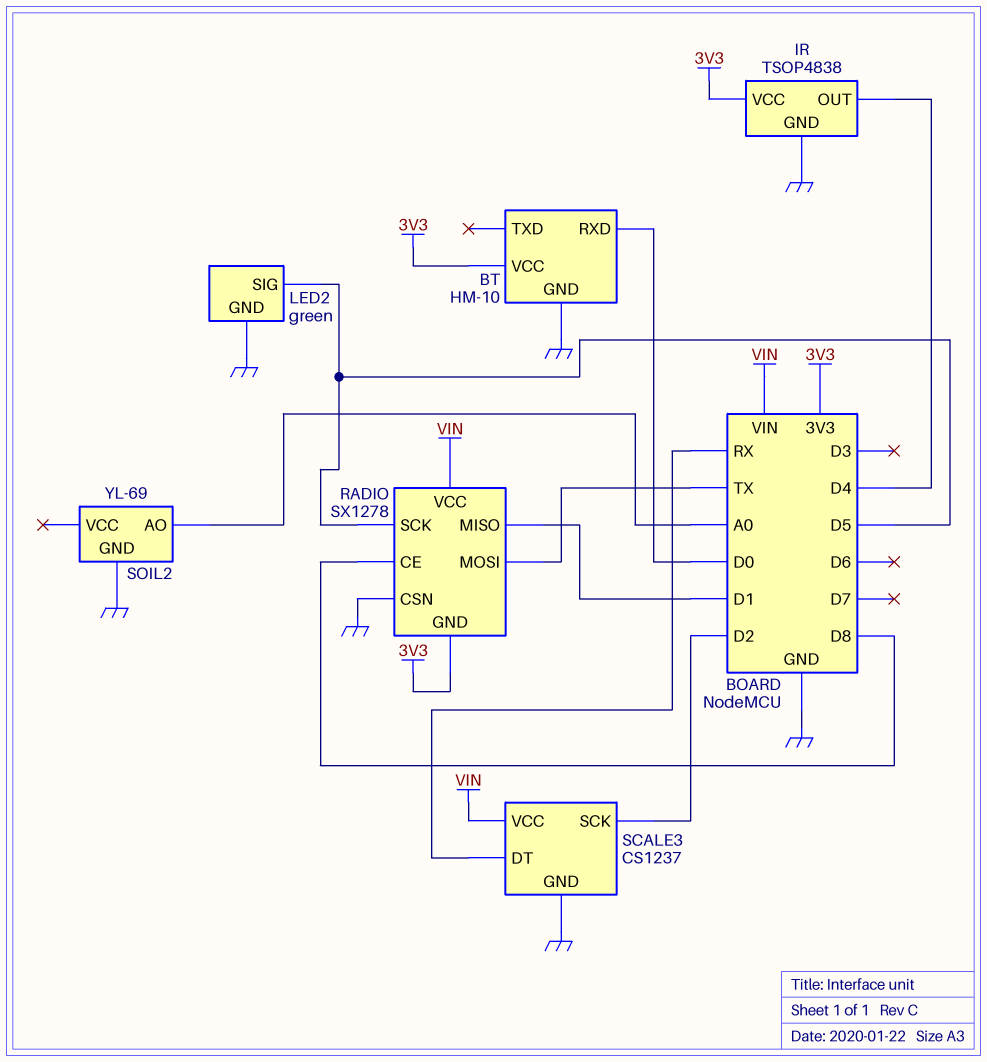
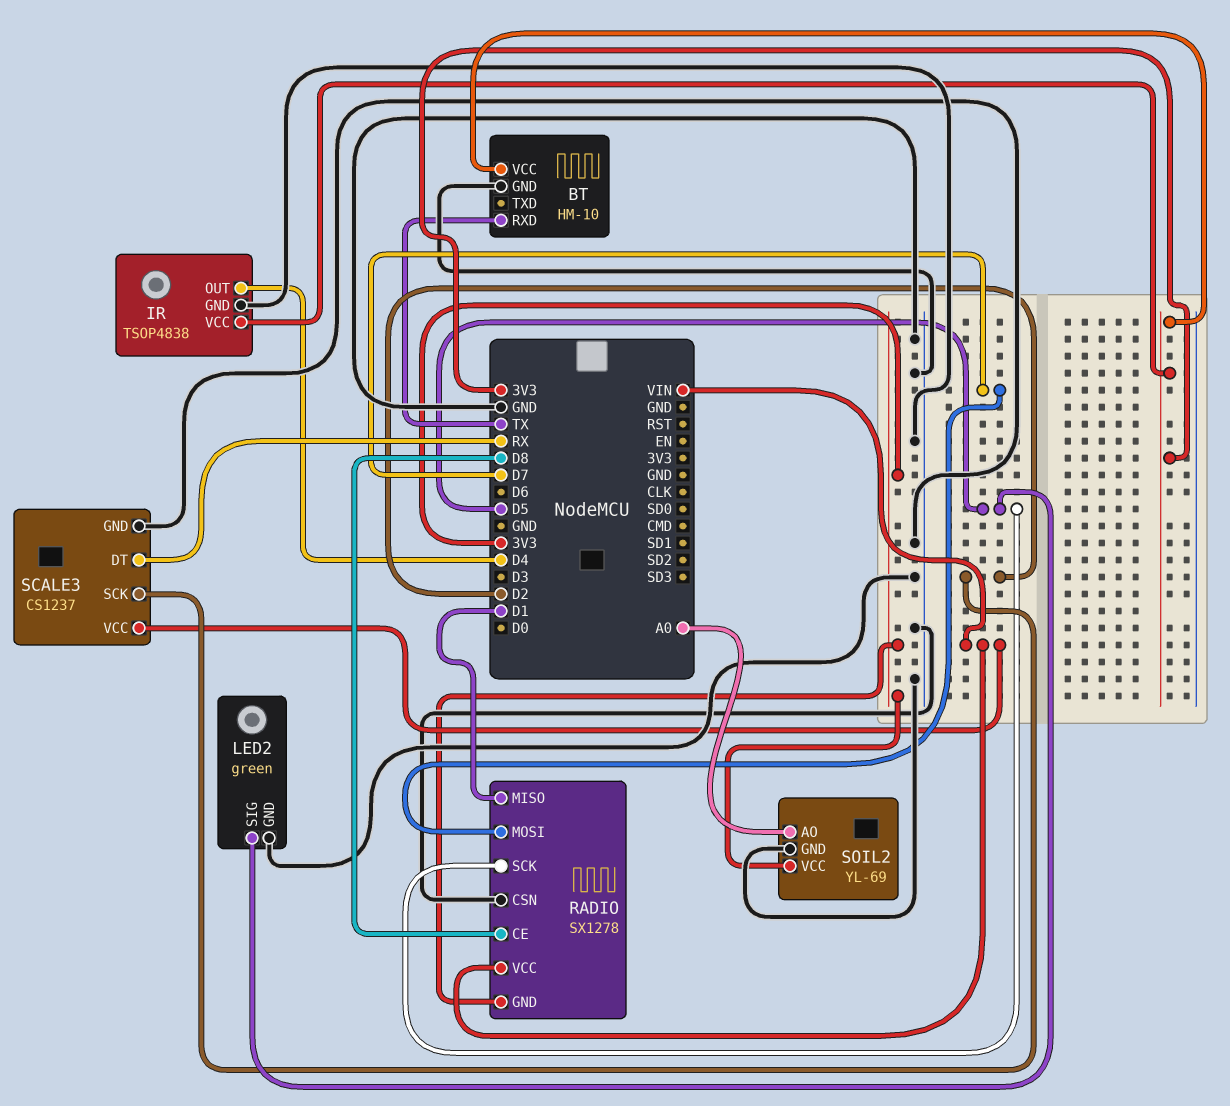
BT pin RXD: D0 -> TX
RADIO pin MOSI: TX -> D7
SOIL2 pin VCC: none -> 3V3

